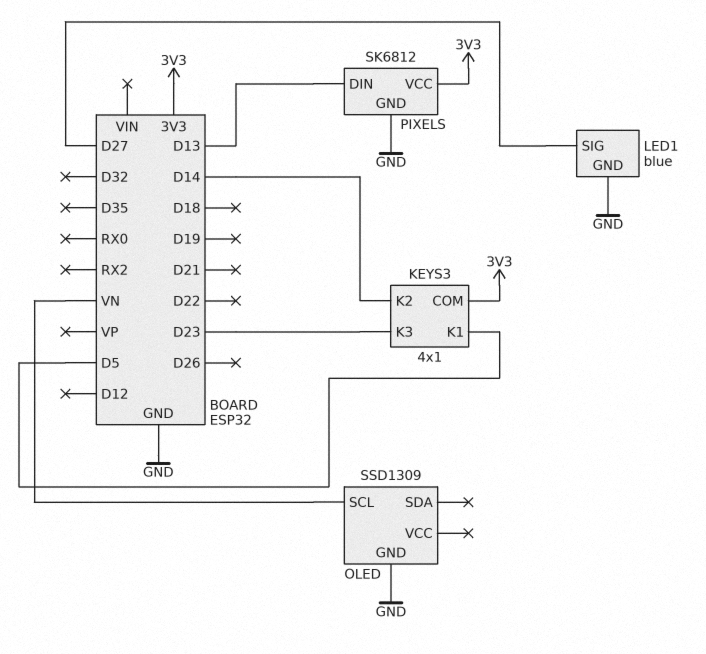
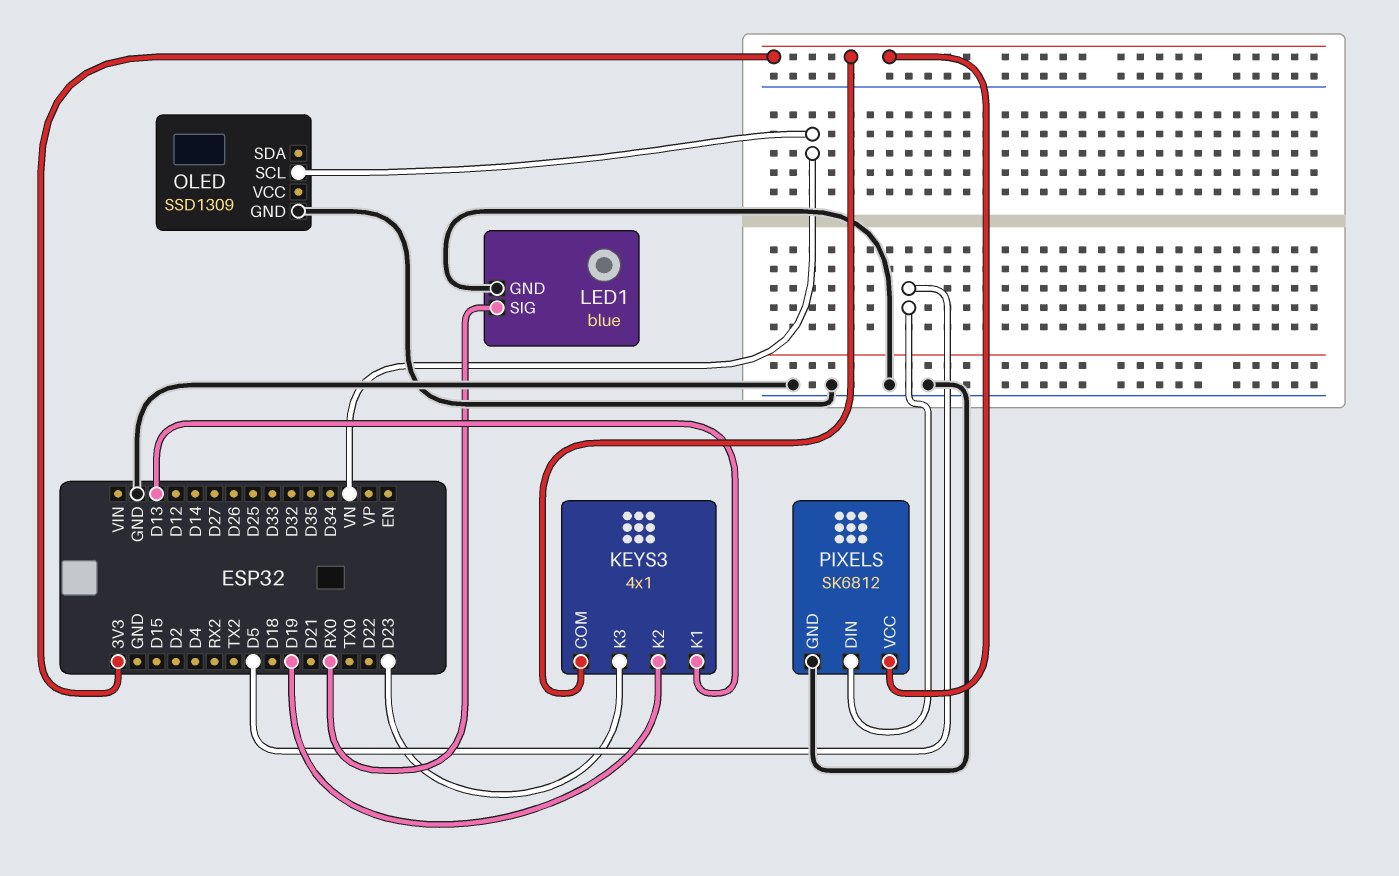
KEYS3 pin K1: D5 -> D13
KEYS3 pin K2: D14 -> D19
LED1 pin SIG: D27 -> RX0
PIXELS pin DIN: D13 -> D5

